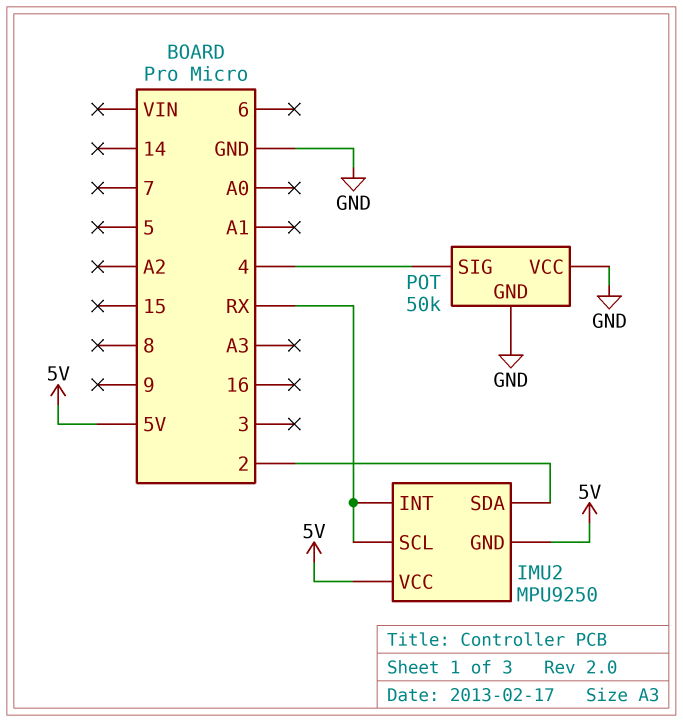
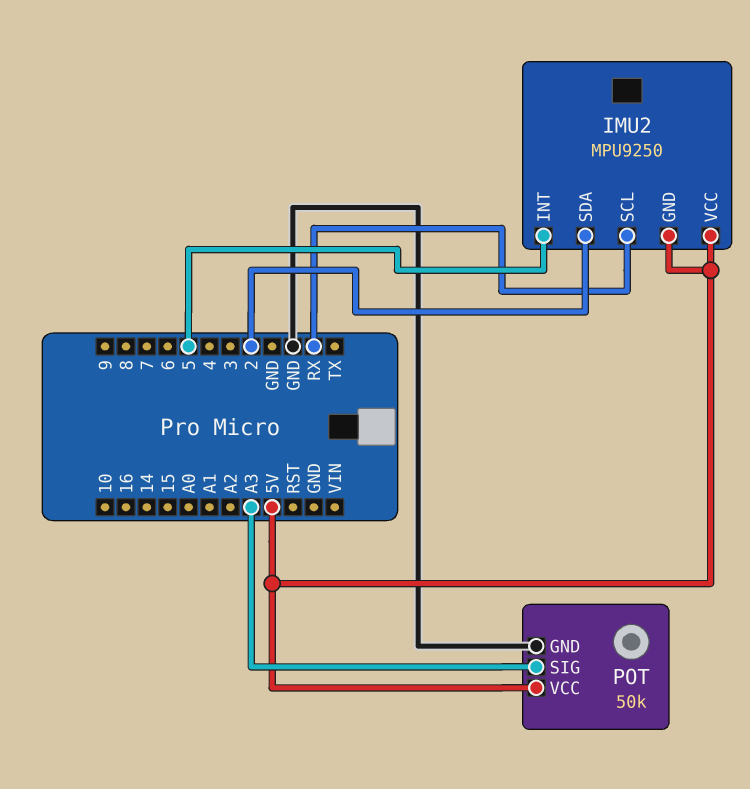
IMU2 pin INT: RX -> 5
POT pin SIG: 4 -> A3
POT pin VCC: GND -> 5V

